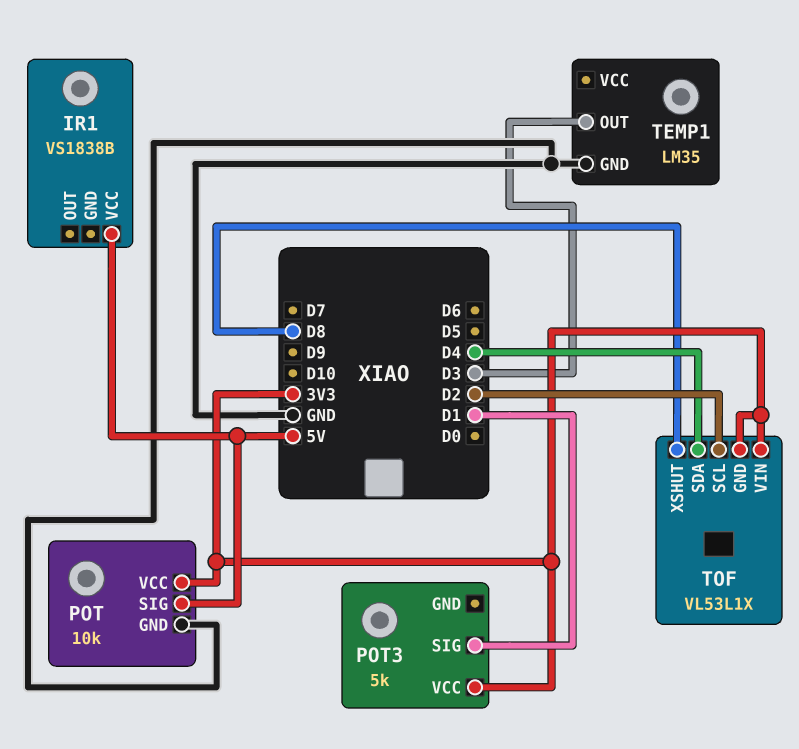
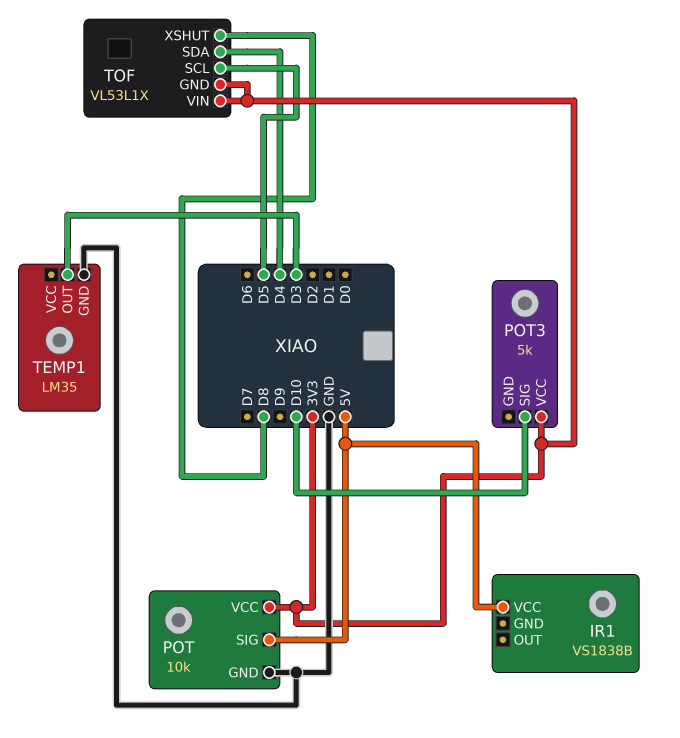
POT3 pin SIG: D1 -> D10
TOF pin SCL: D2 -> D5

